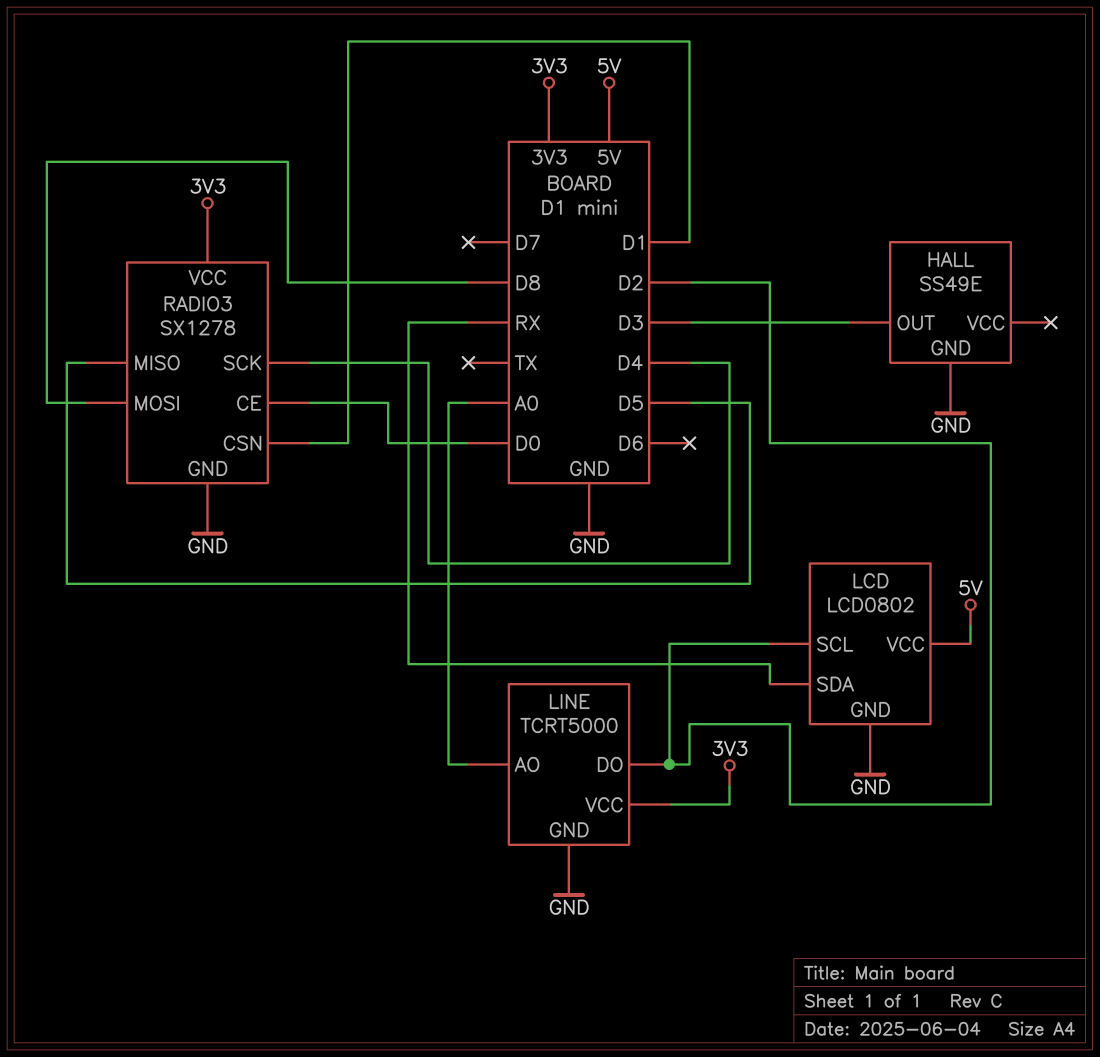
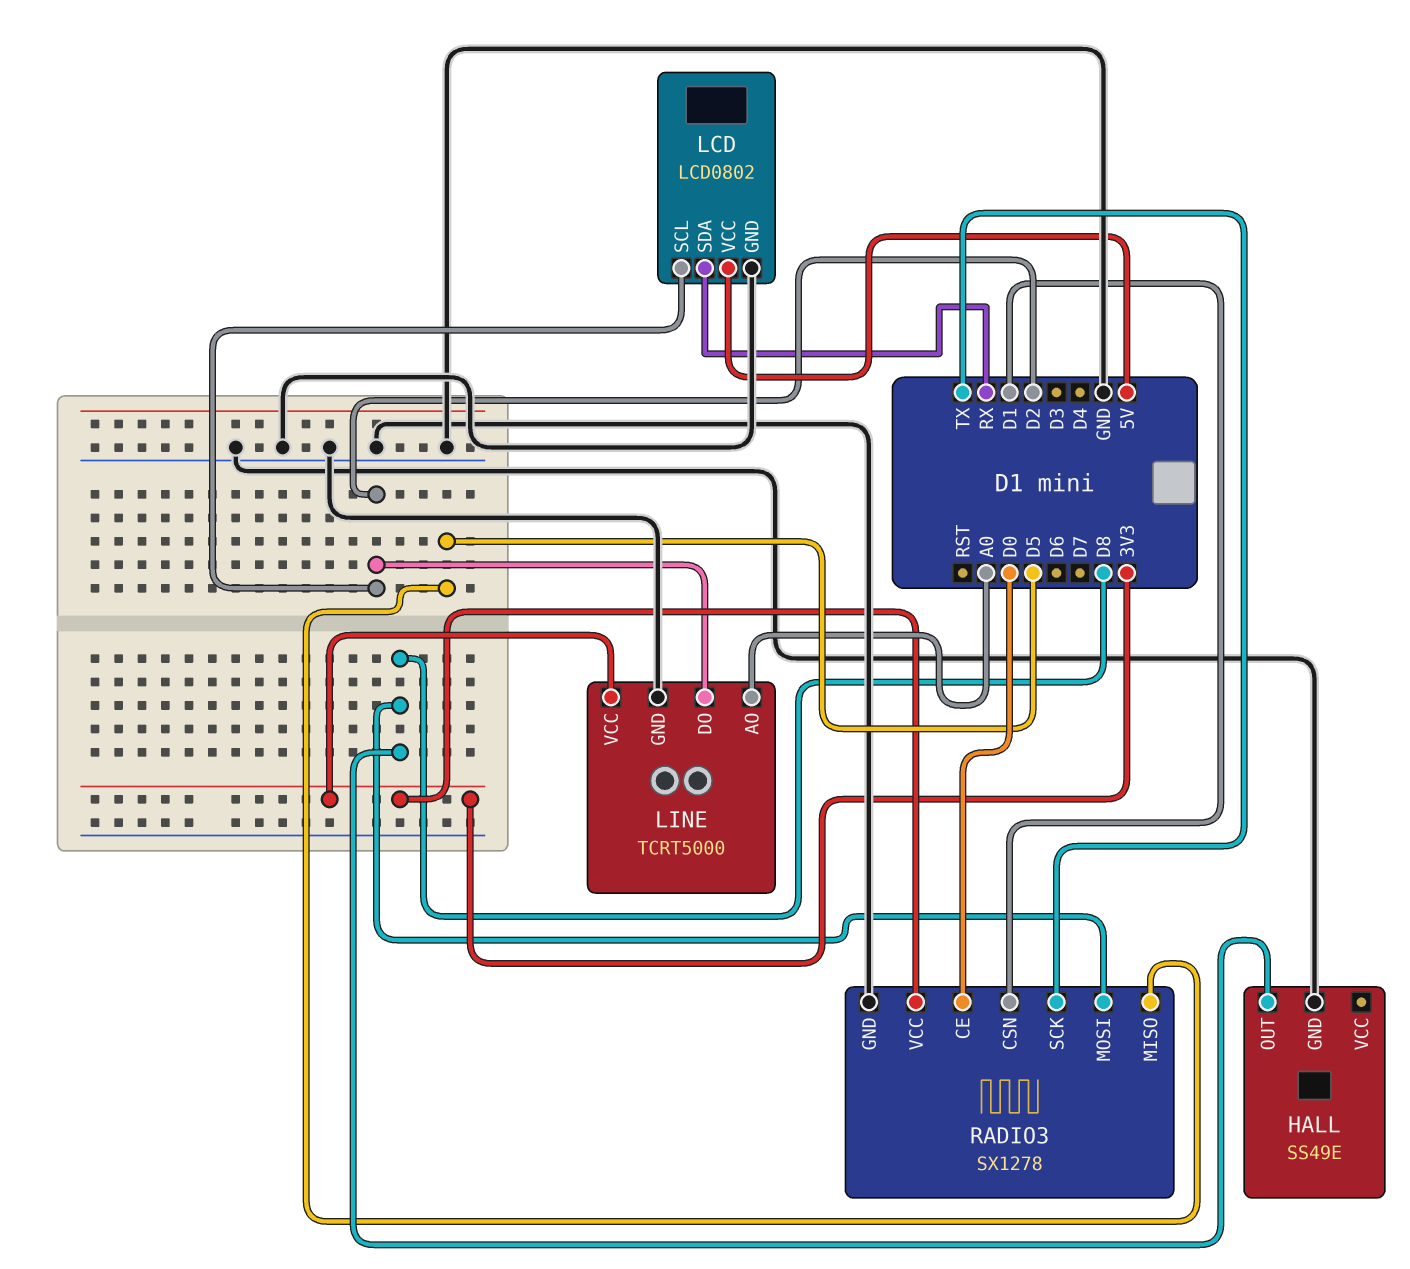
HALL pin OUT: D3 -> D8
RADIO3 pin SCK: D4 -> TX

